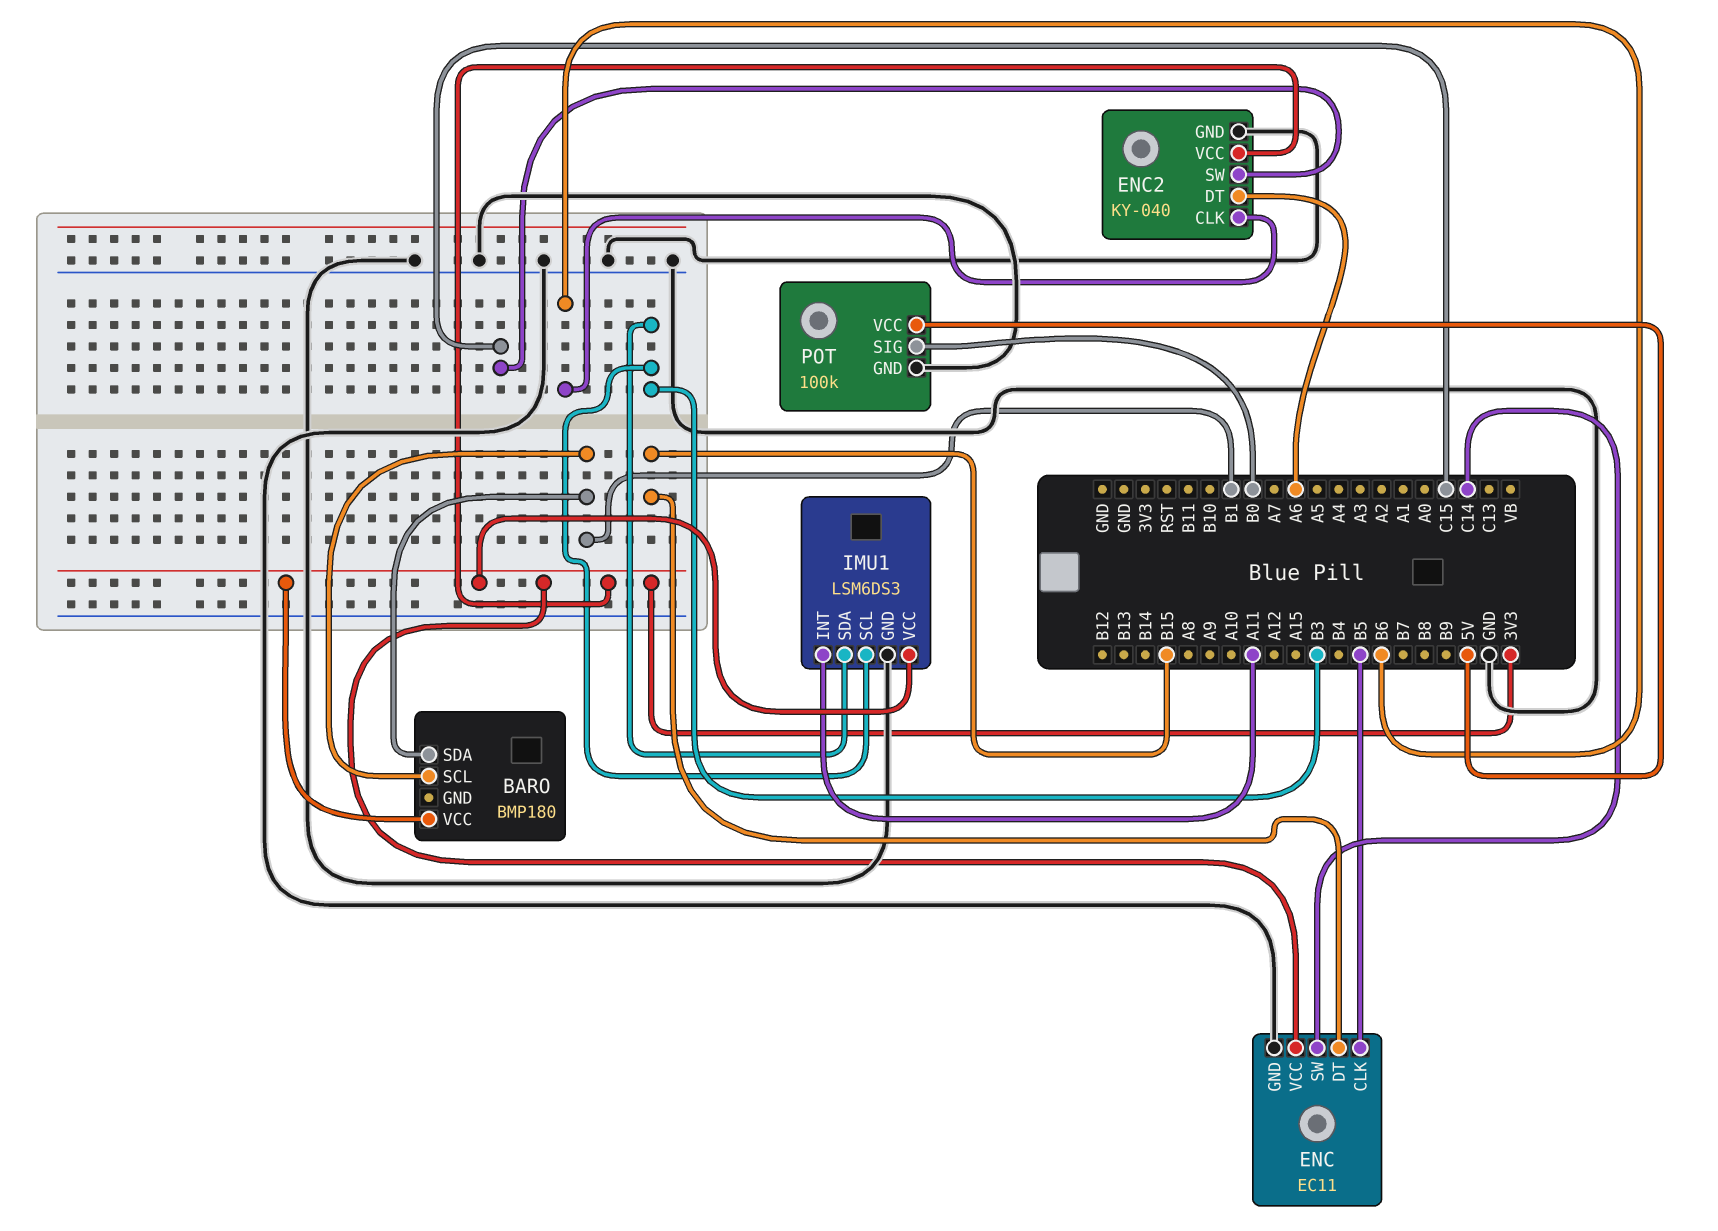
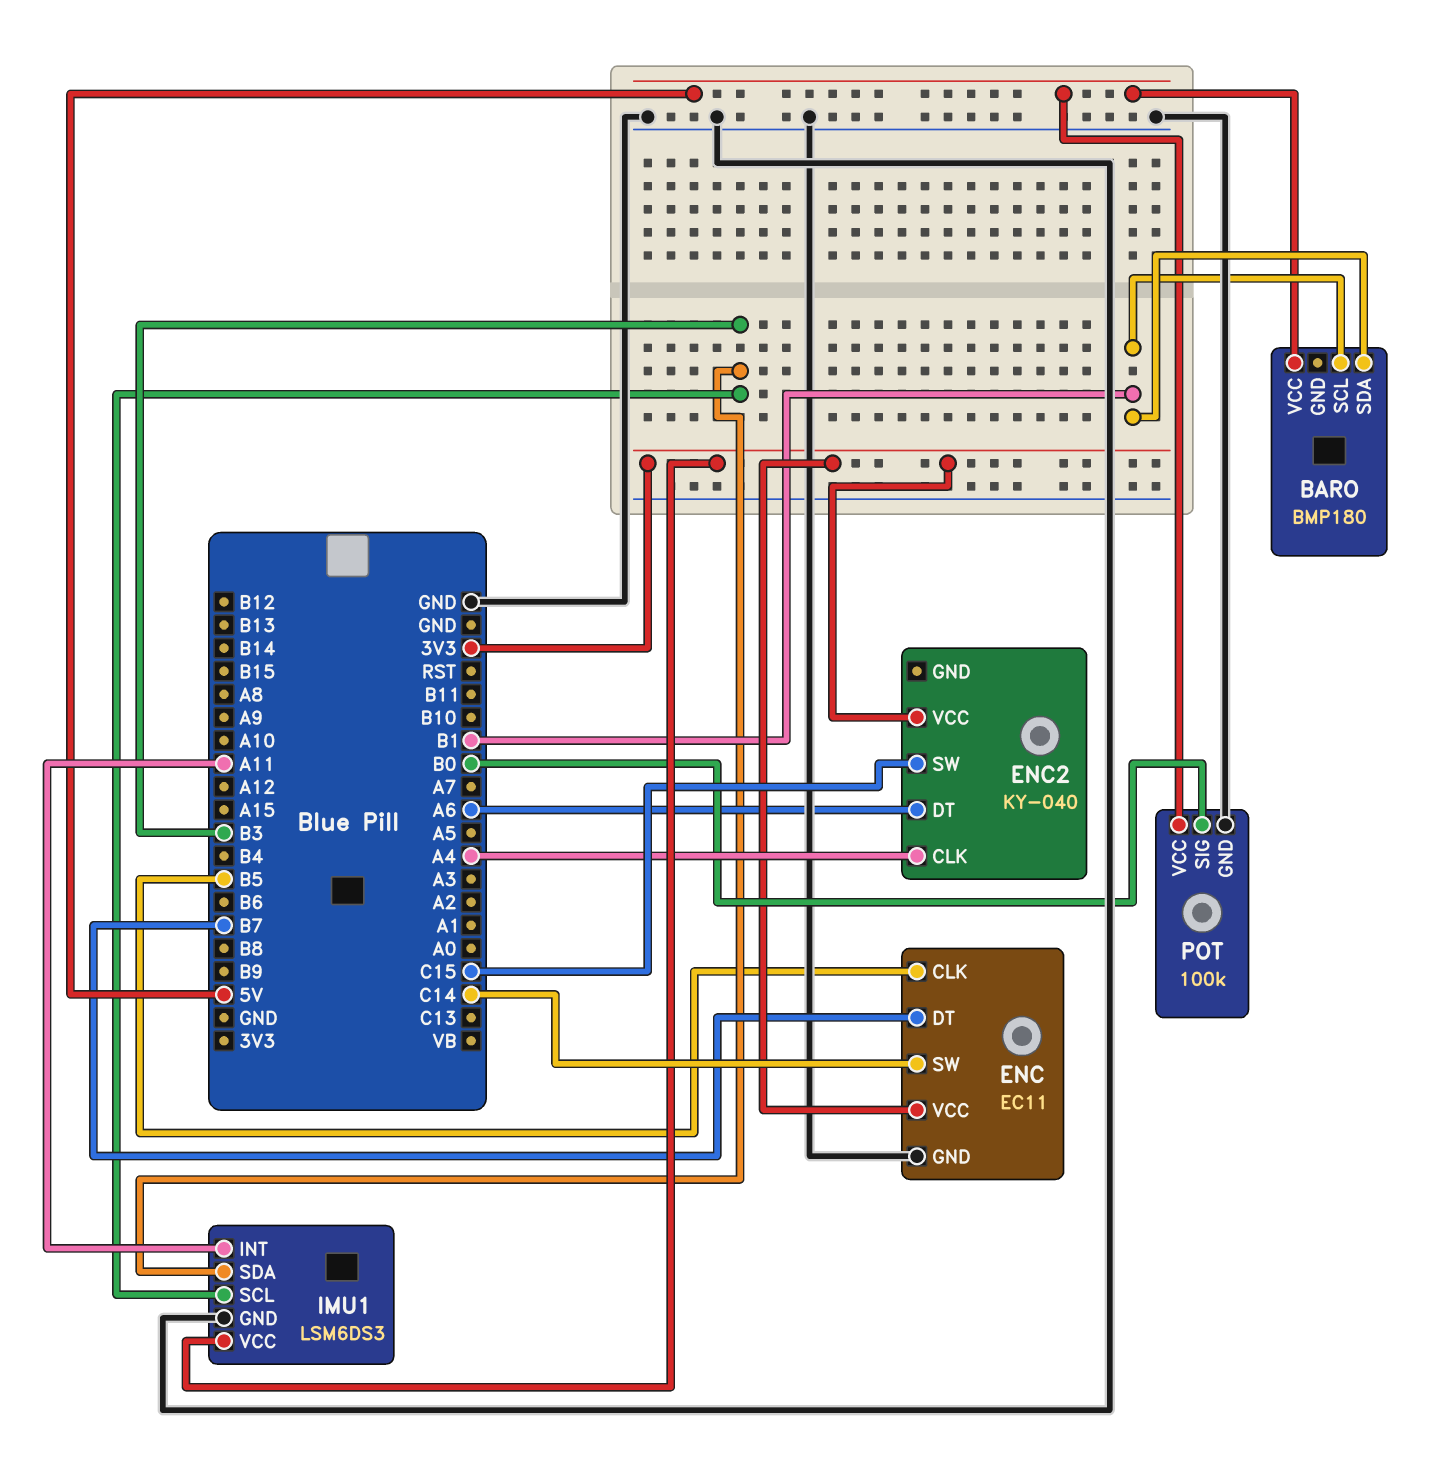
BARO pin VCC: 3V3 -> 5V
ENC pin DT: B15 -> B7
ENC2 pin CLK: B6 -> A4
ENC2 pin GND: GND -> none

